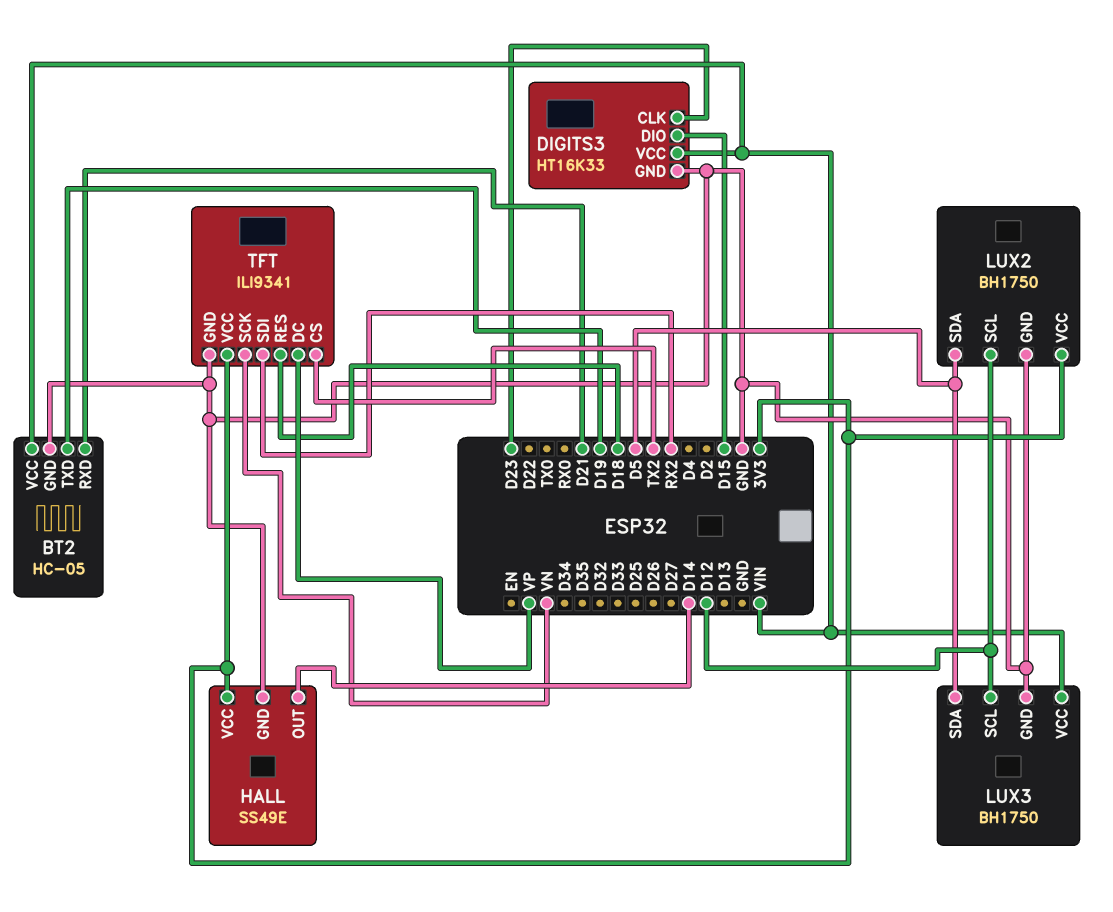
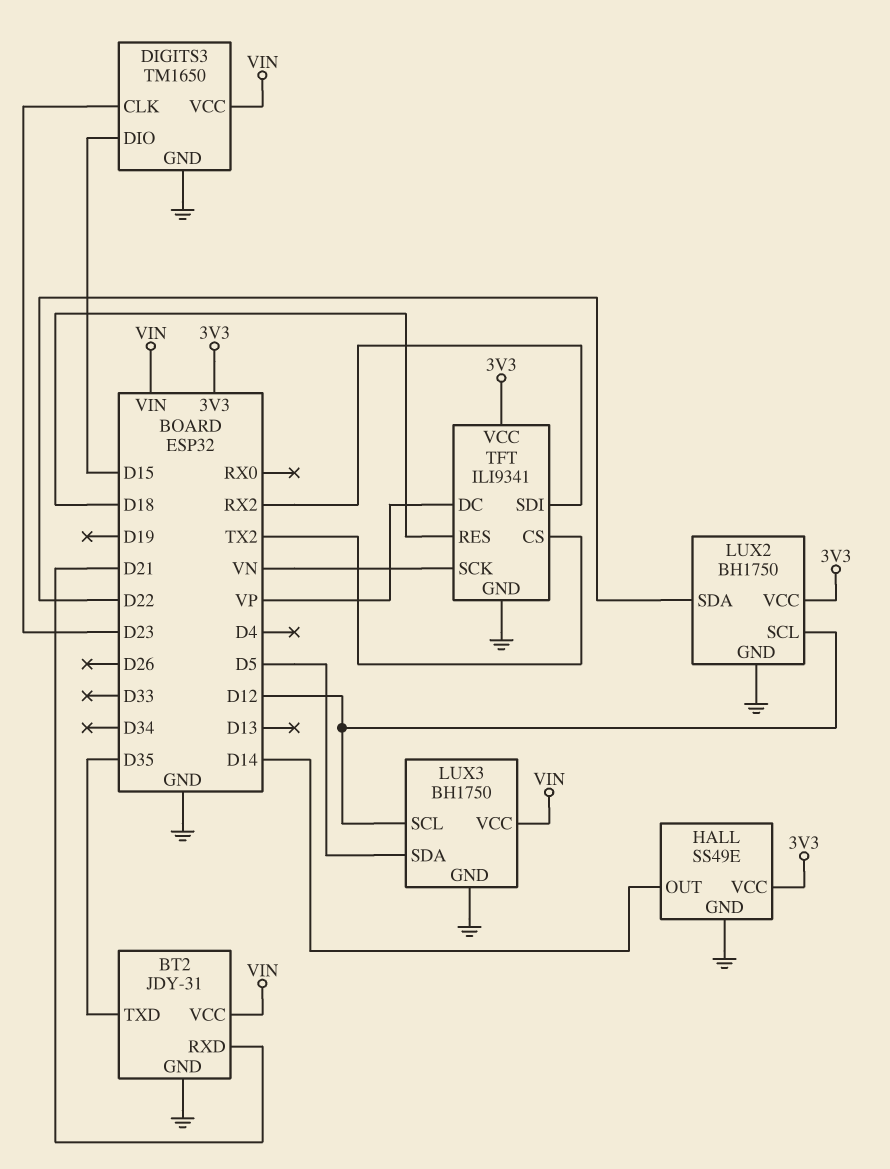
BT2: HC-05 -> JDY-31
BT2 pin TXD: D19 -> D35
DIGITS3: HT16K33 -> TM1650
LUX2 pin SDA: D5 -> D22

